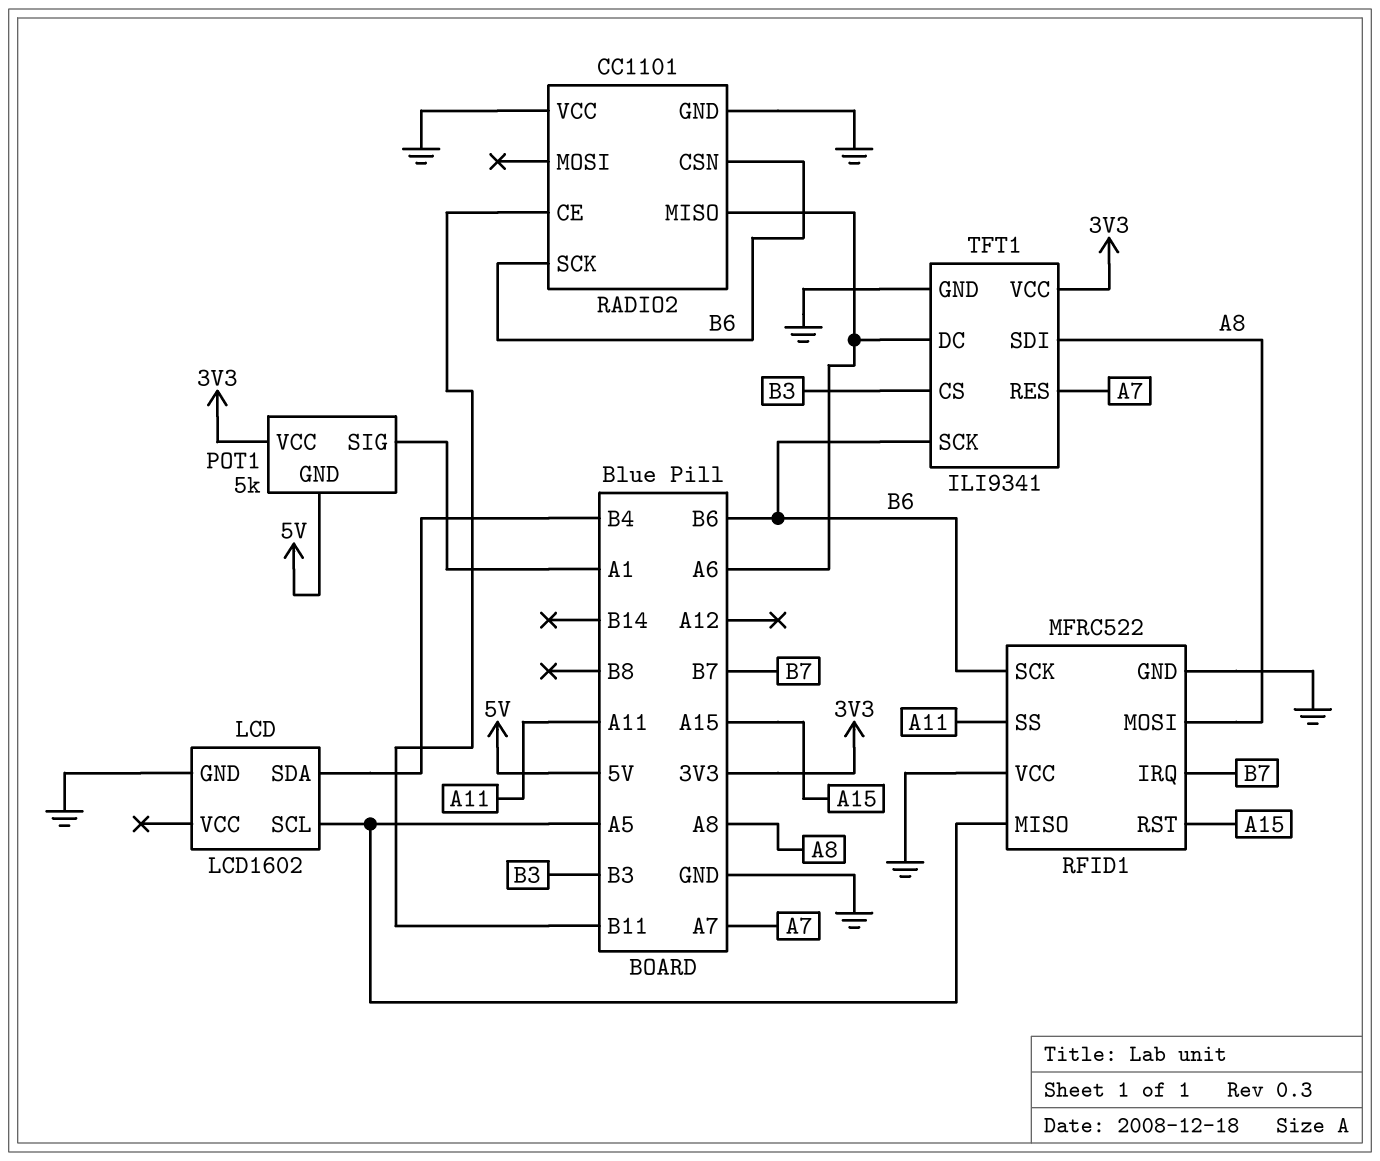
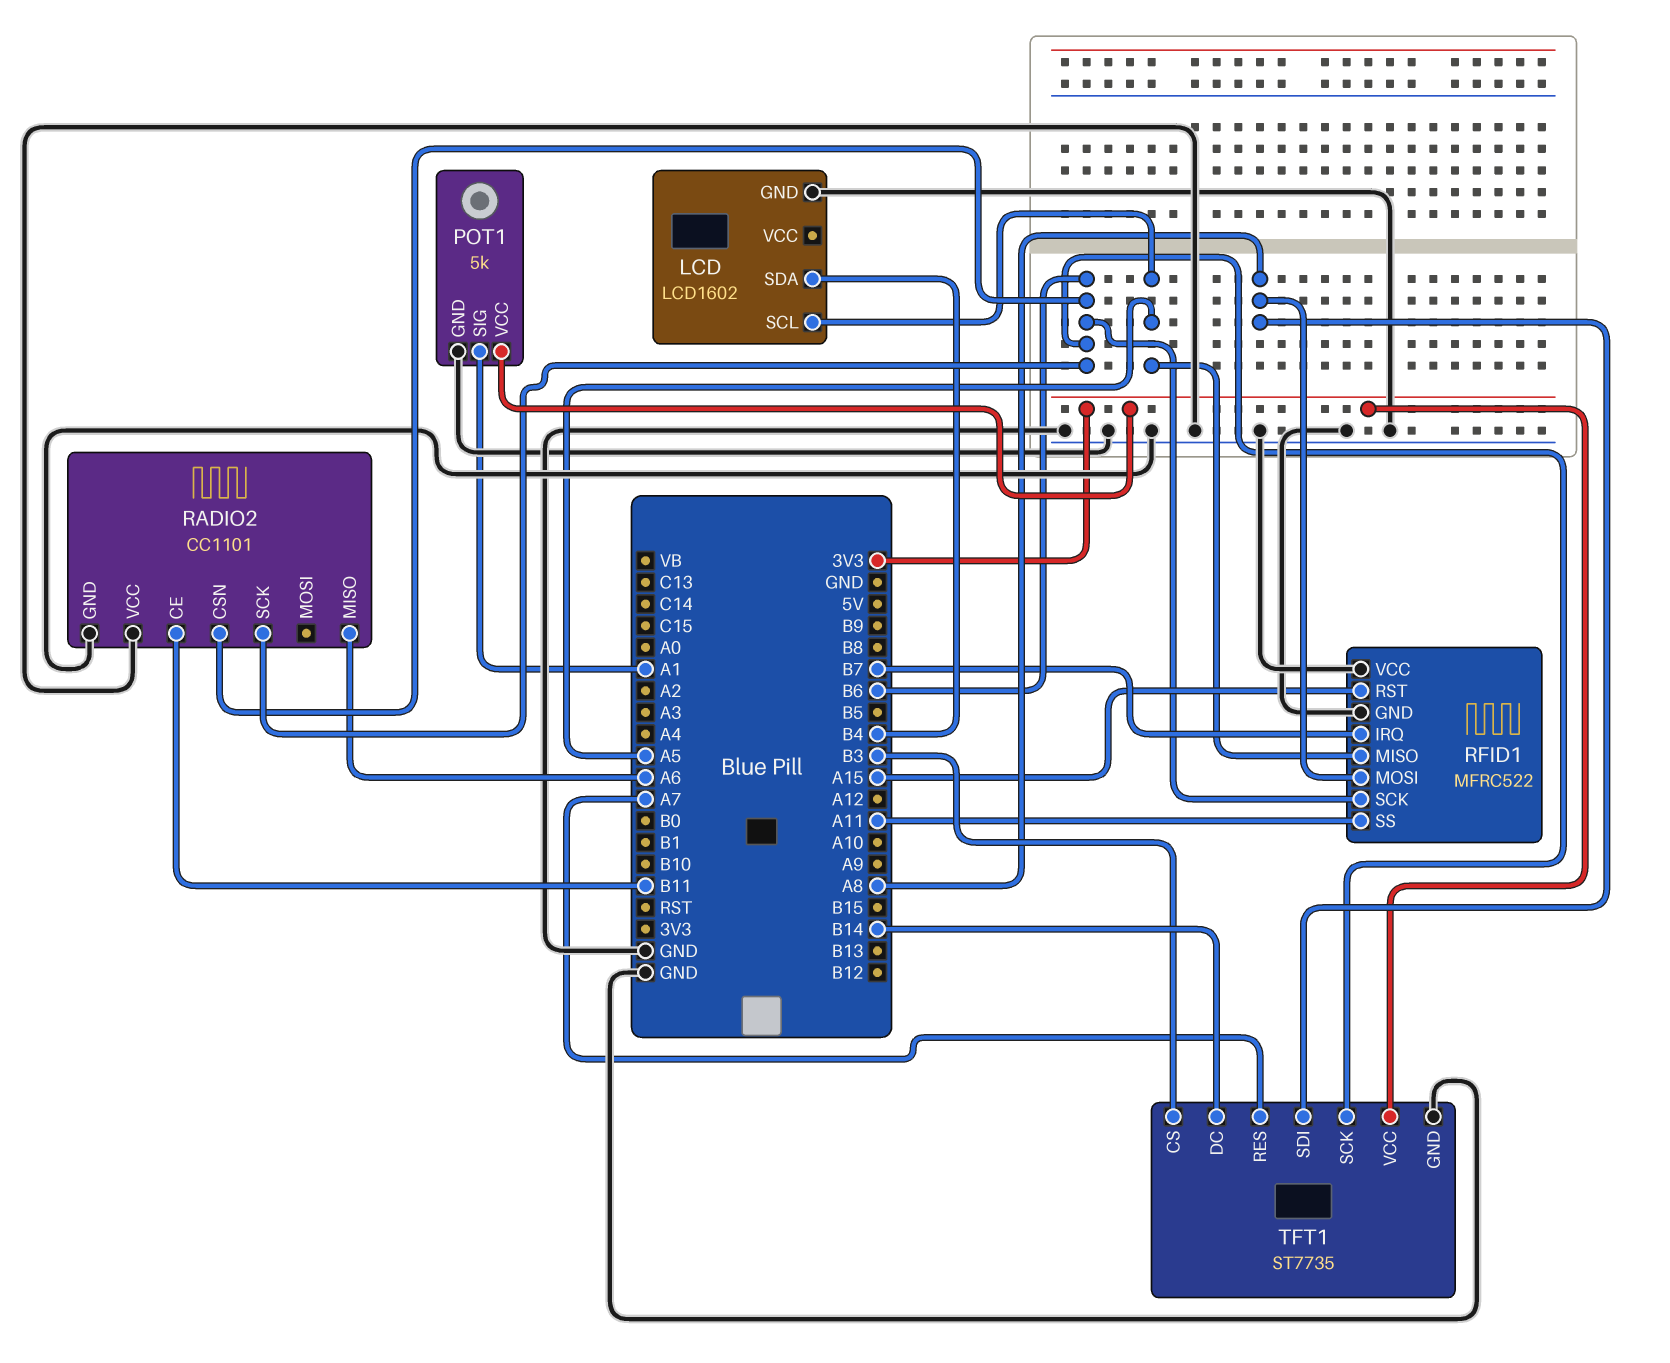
POT1 pin GND: 5V -> GND
TFT1: ILI9341 -> ST7735
TFT1 pin DC: A6 -> B14

